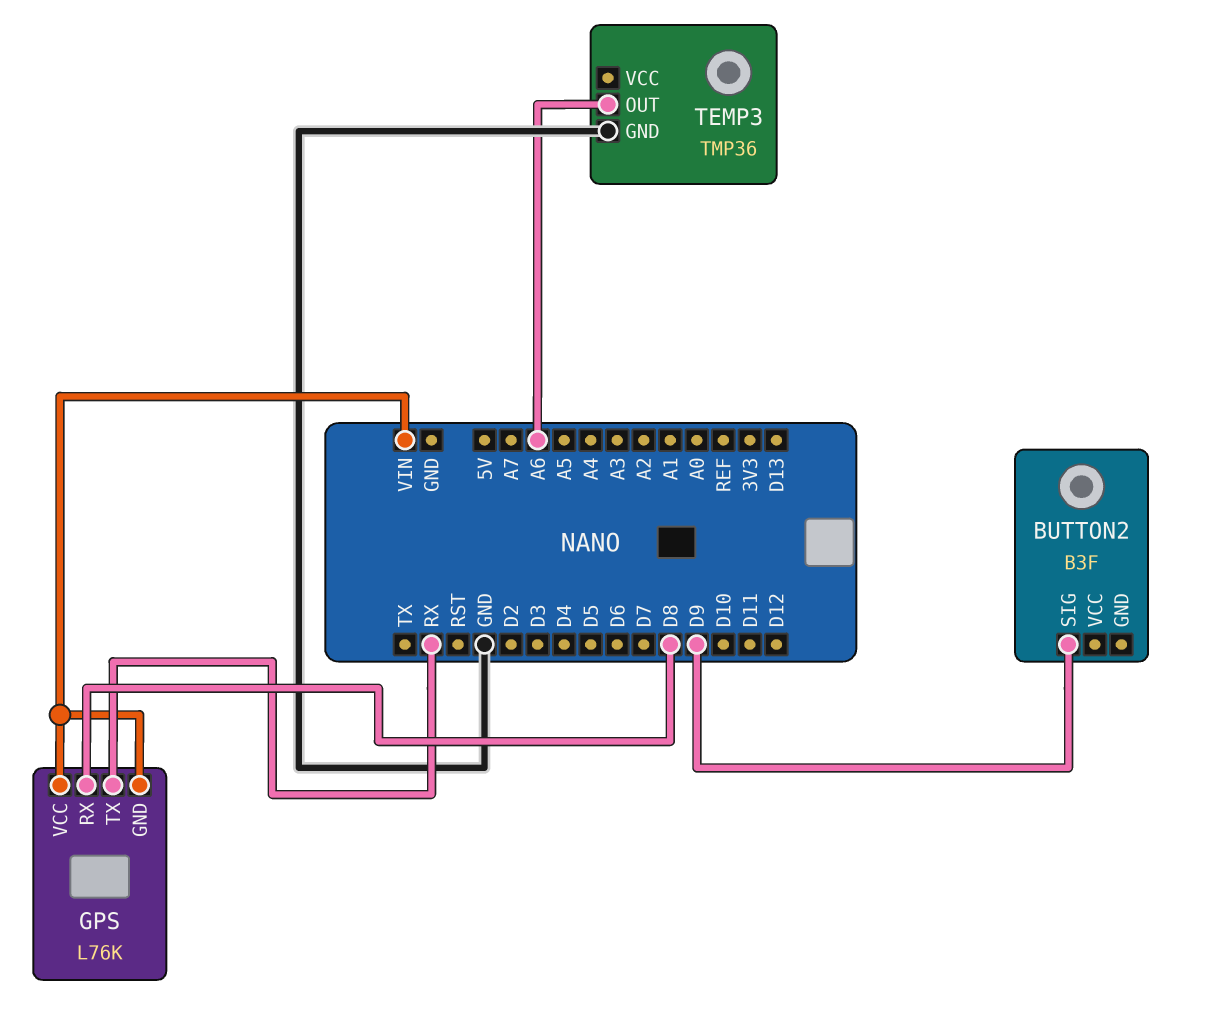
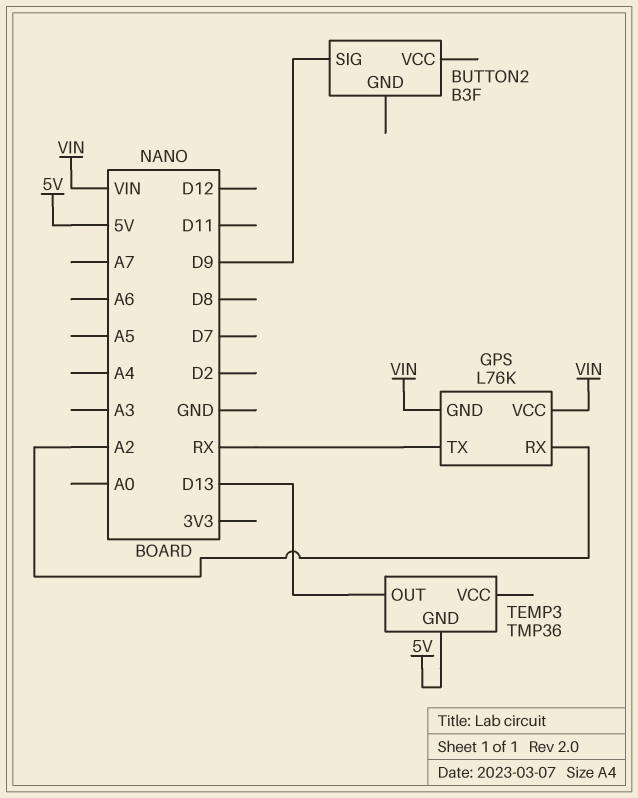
GPS pin RX: D8 -> A2
TEMP3 pin GND: GND -> 5V
TEMP3 pin OUT: A6 -> D13

